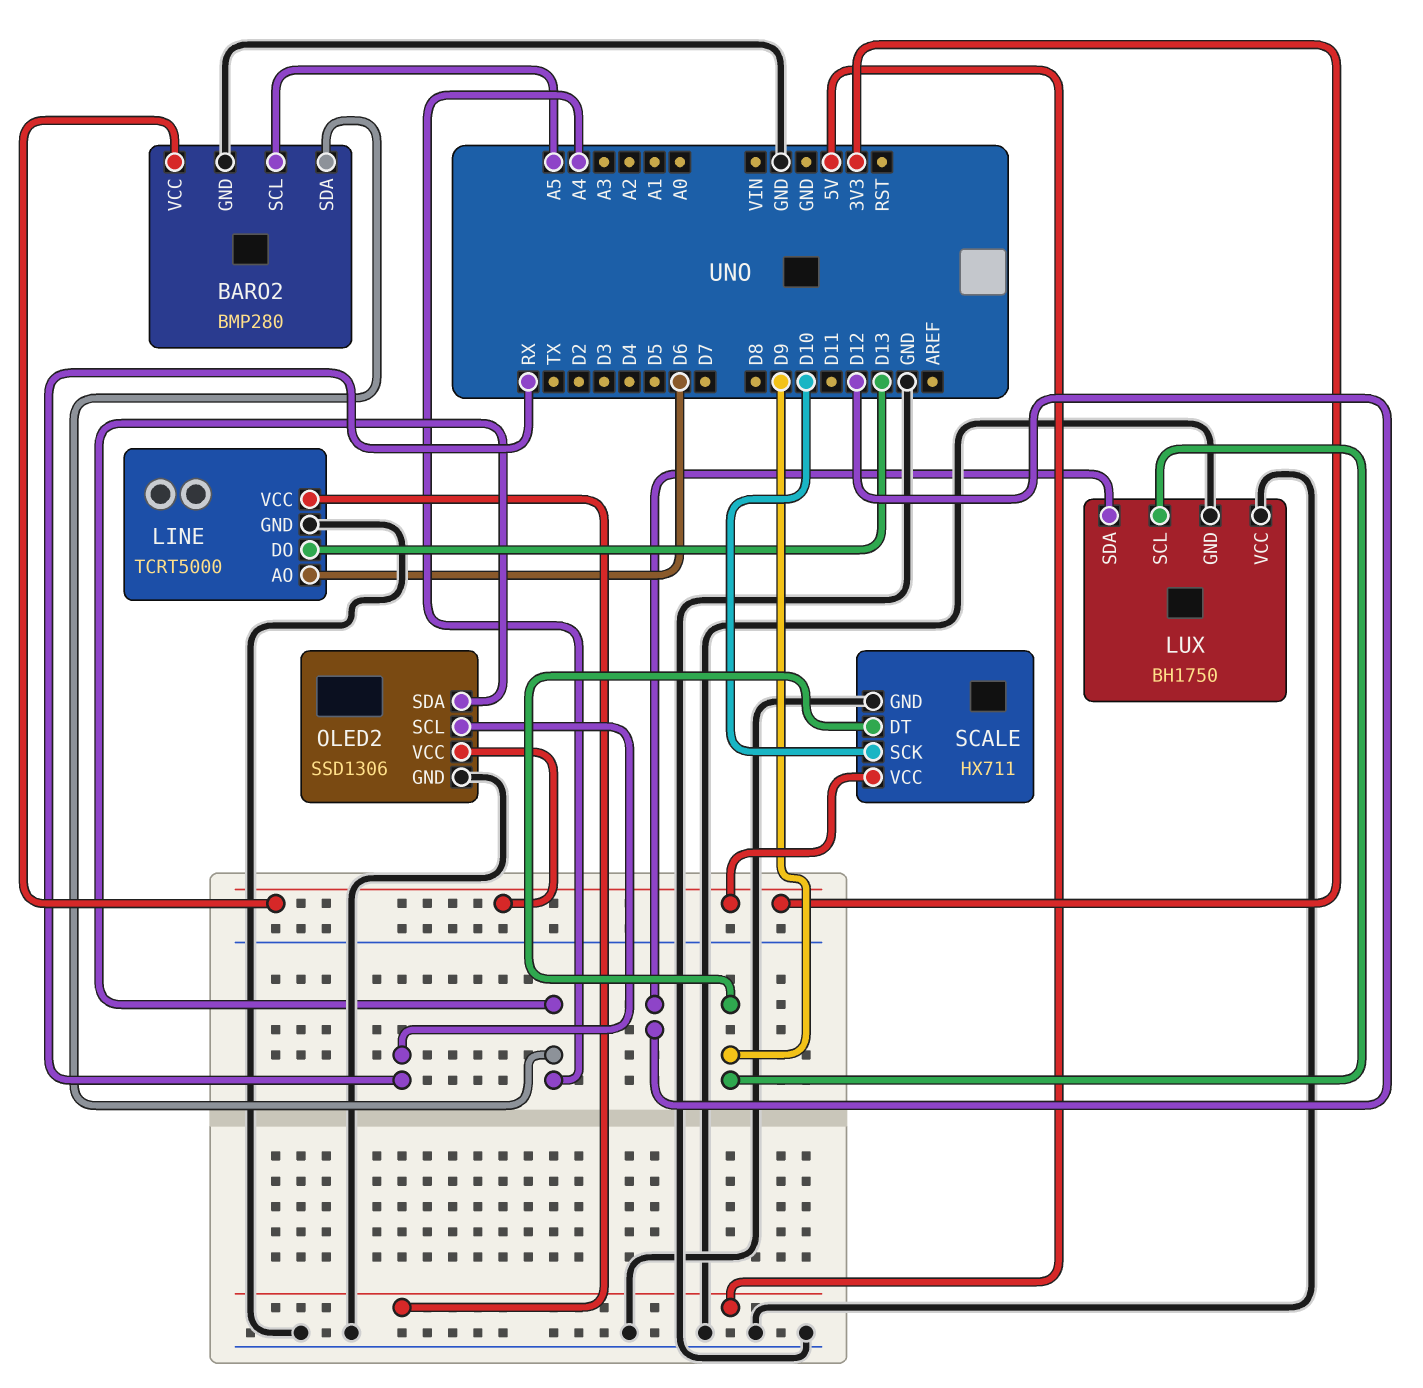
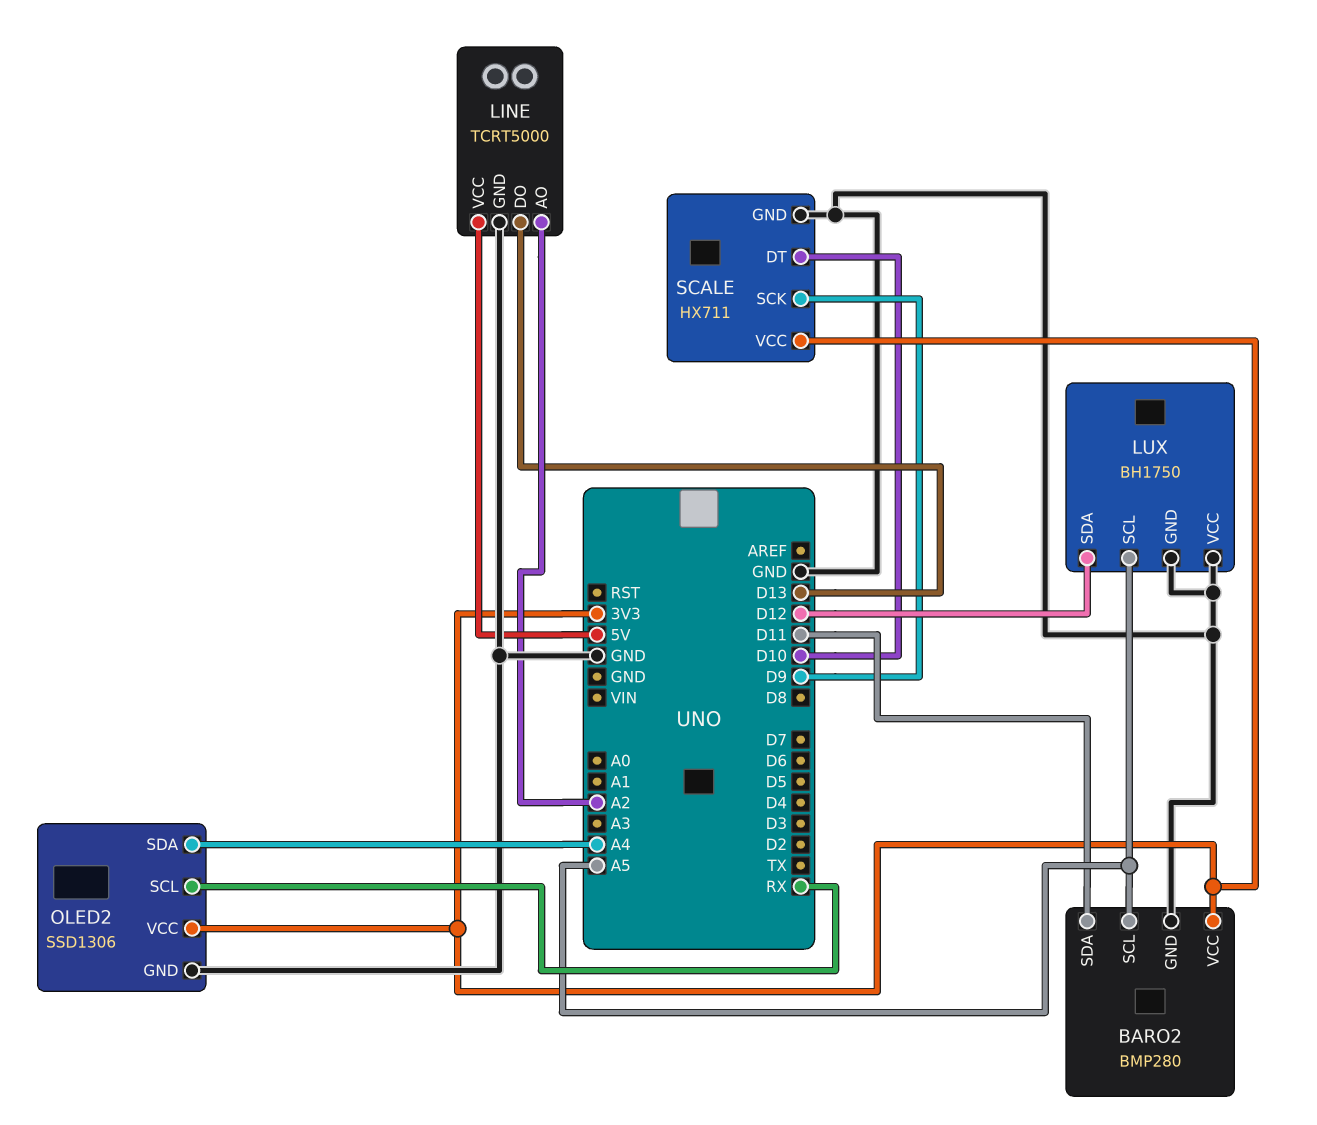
BARO2 pin SDA: A4 -> D11
LINE pin AO: D6 -> A2
LUX pin SCL: D9 -> A5
SCALE pin DT: D9 -> D10
SCALE pin SCK: D10 -> D9

